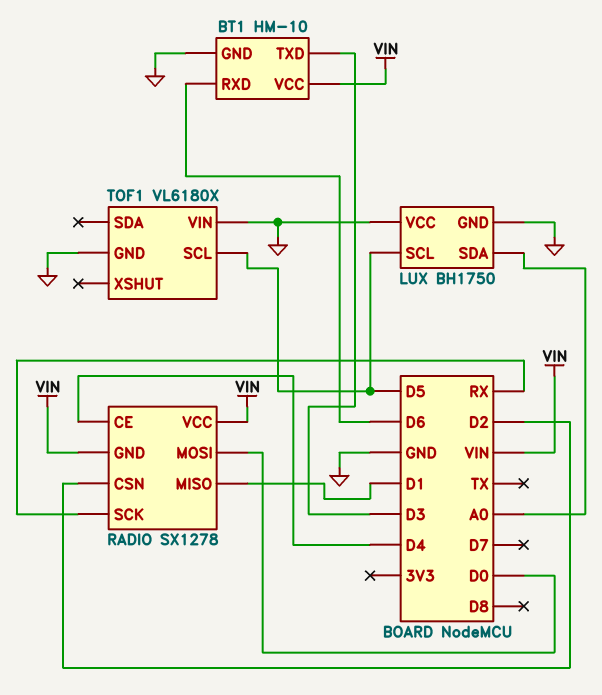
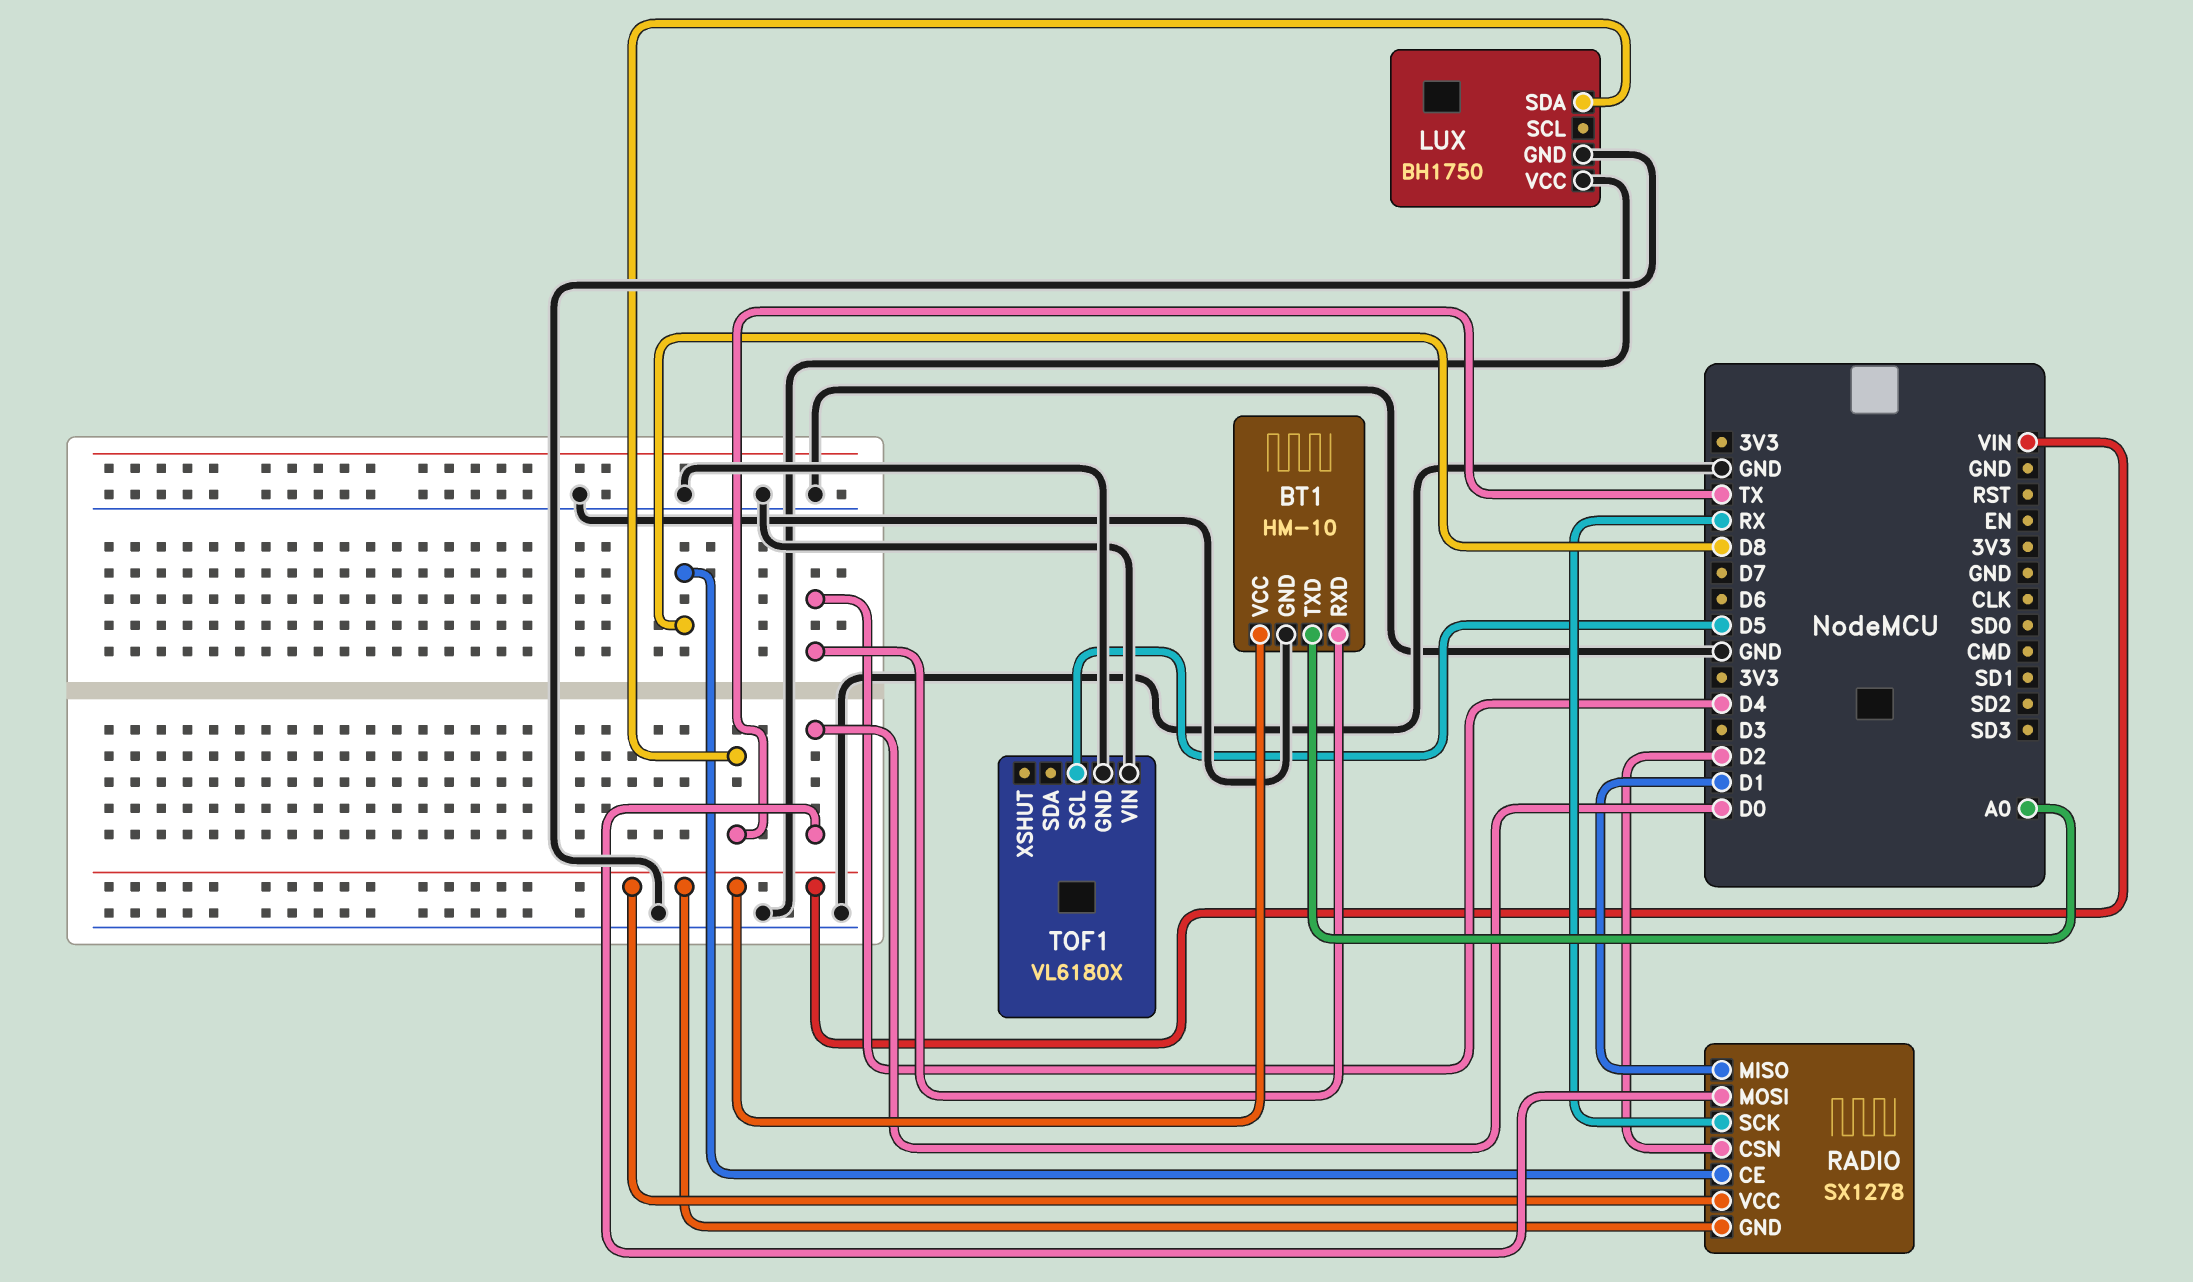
BT1 pin RXD: D6 -> D4
BT1 pin TXD: D3 -> A0
LUX pin SCL: D5 -> none
LUX pin SDA: A0 -> TX
RADIO pin CE: D4 -> D8

